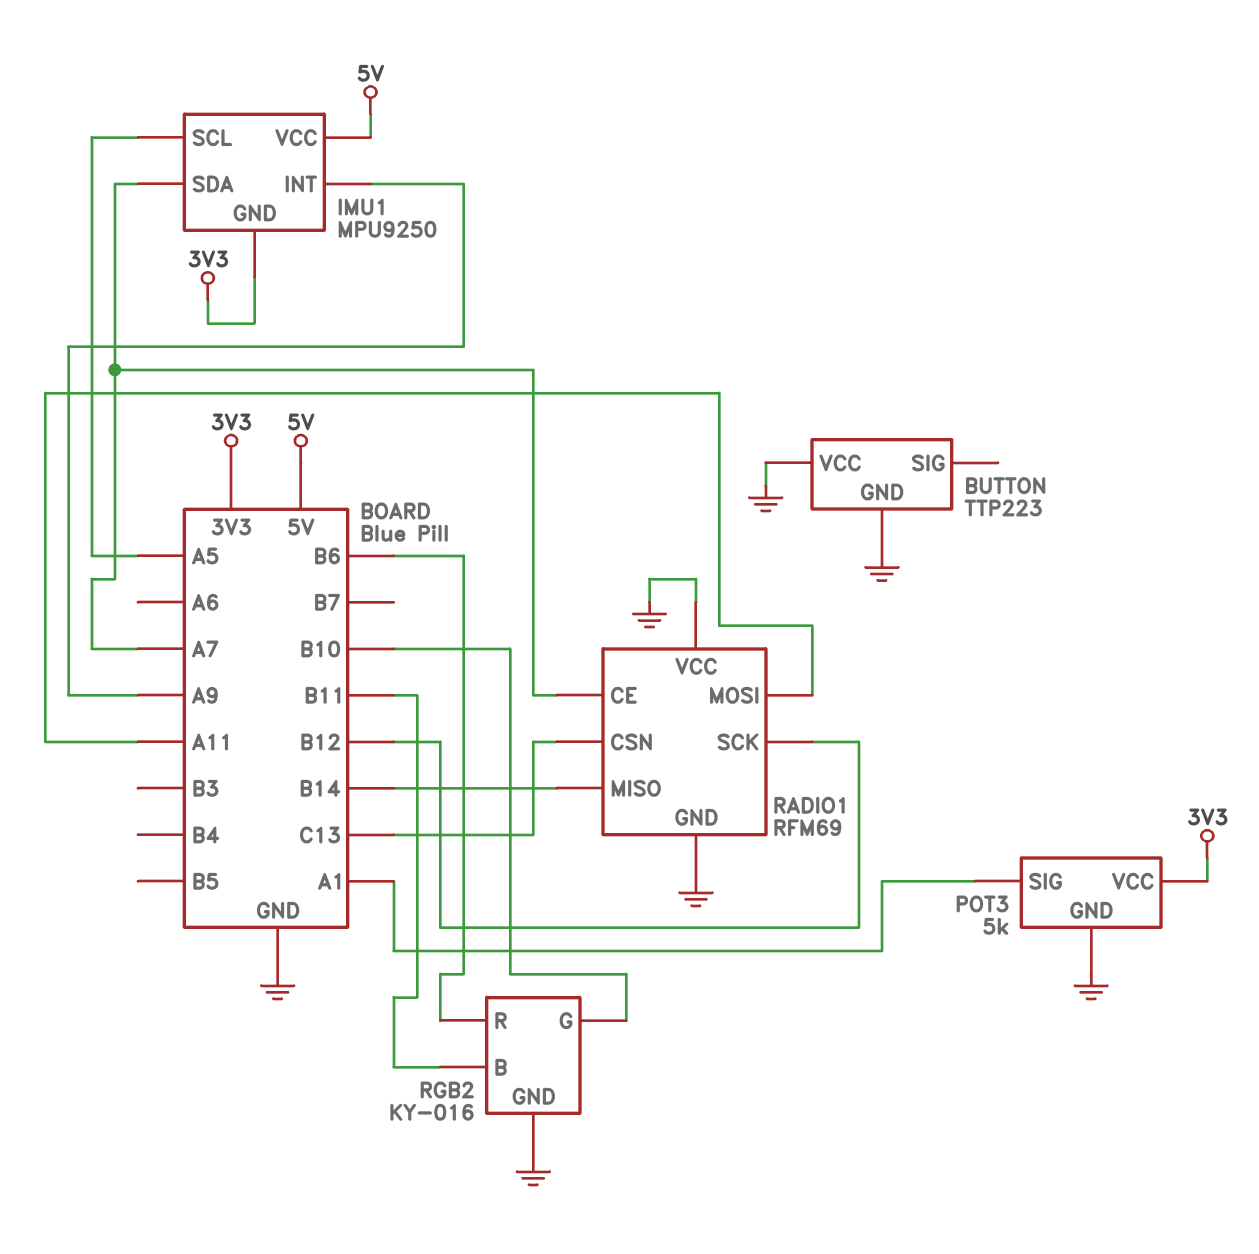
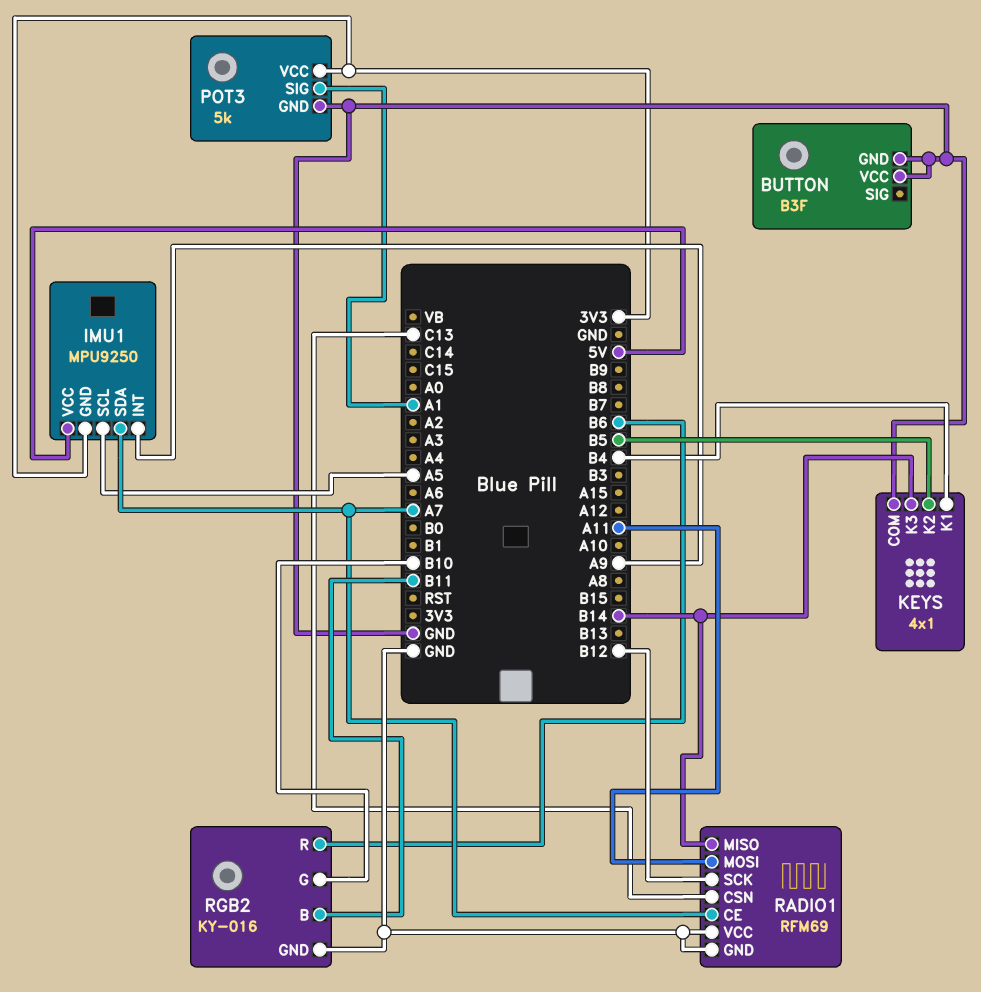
BUTTON: TTP223 -> B3F
KEYS: none -> 4x1
KEYS pin COM: none -> GND
KEYS pin K1: none -> B4
KEYS pin K2: none -> B5
KEYS pin K3: none -> B14

